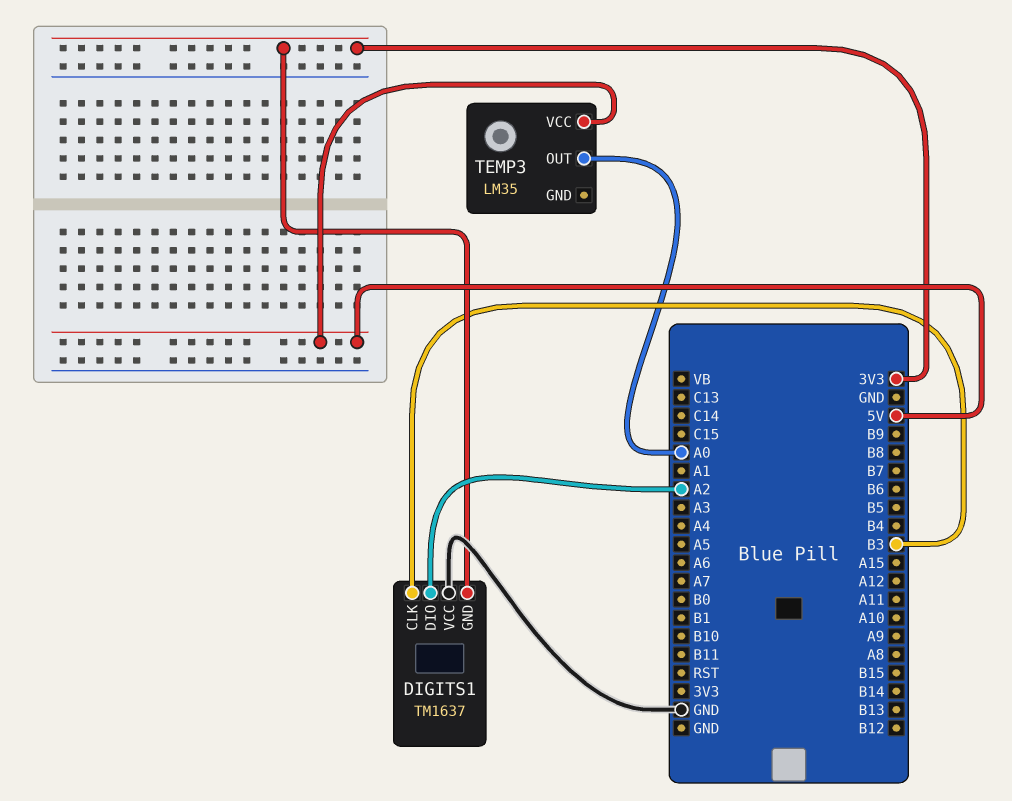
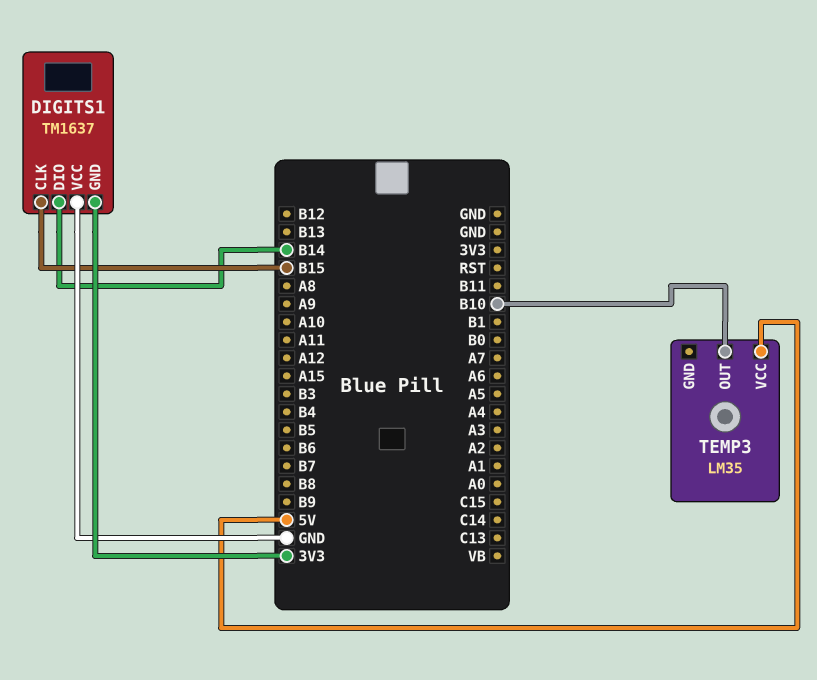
DIGITS1 pin CLK: B3 -> B15
DIGITS1 pin DIO: A2 -> B14
TEMP3 pin OUT: A0 -> B10

